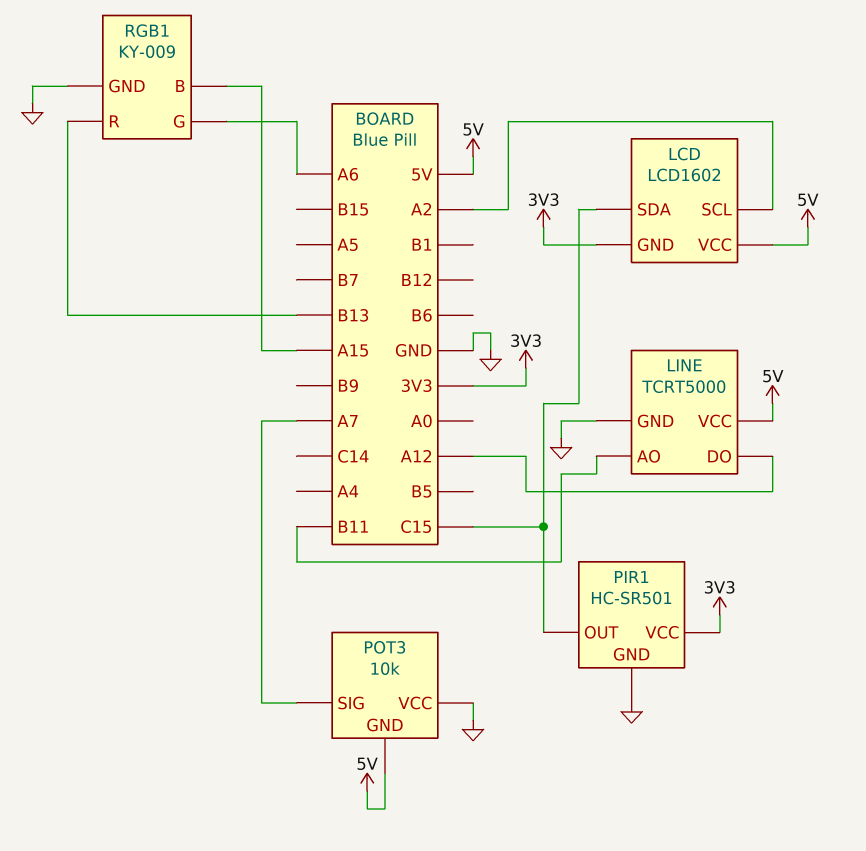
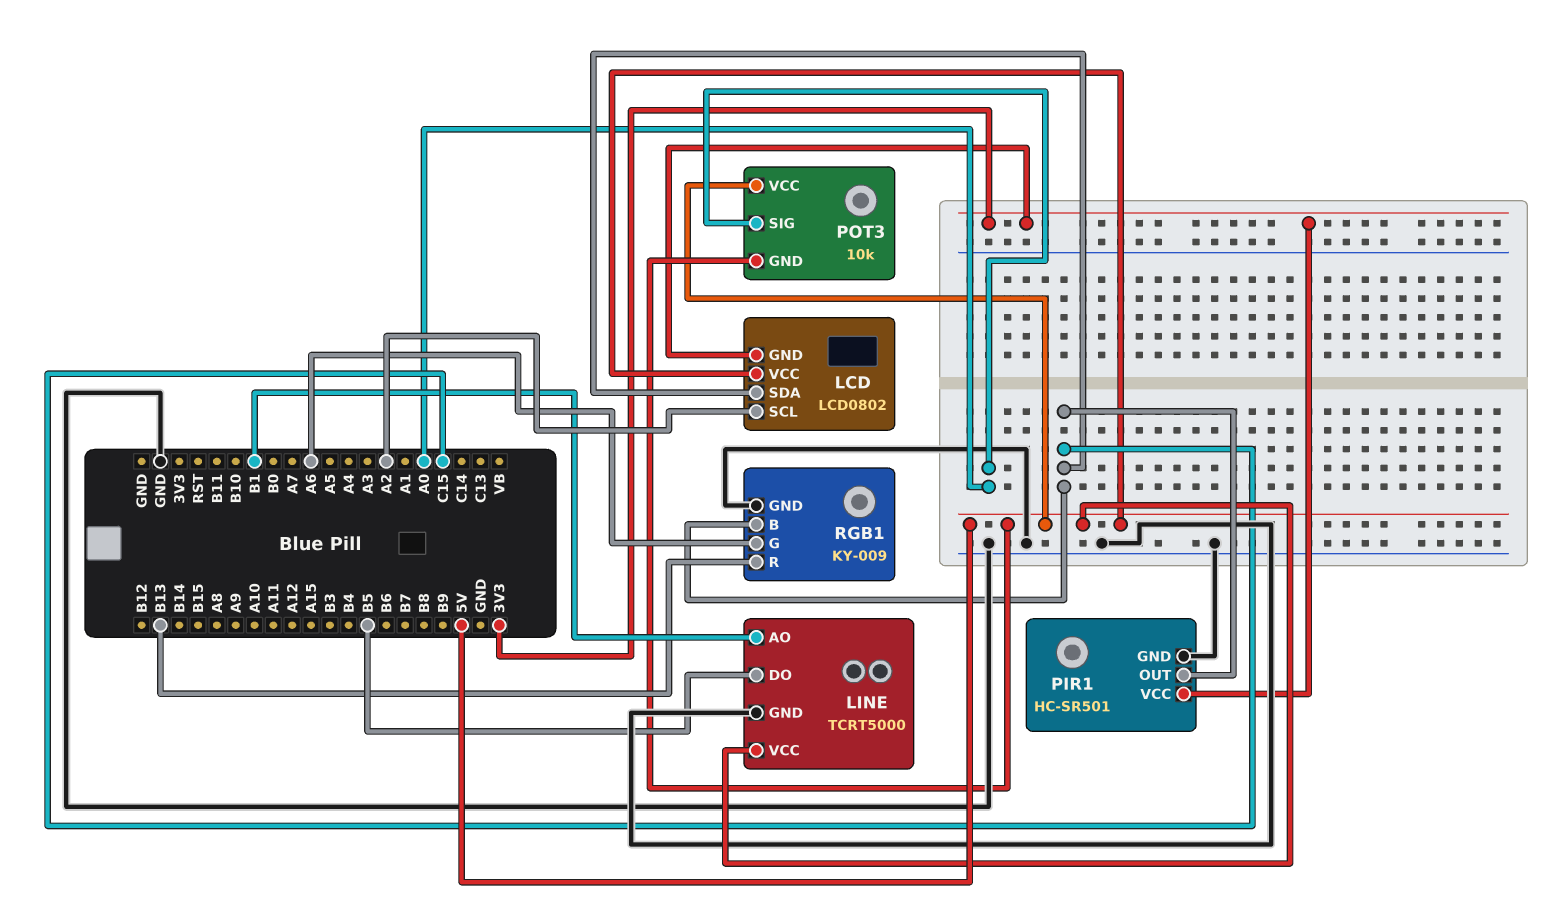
LCD: LCD1602 -> LCD0802
LINE pin AO: B11 -> B1
LINE pin DO: A12 -> B5
POT3 pin SIG: A7 -> A0
POT3 pin VCC: GND -> 5V
RGB1 pin B: A15 -> C15

